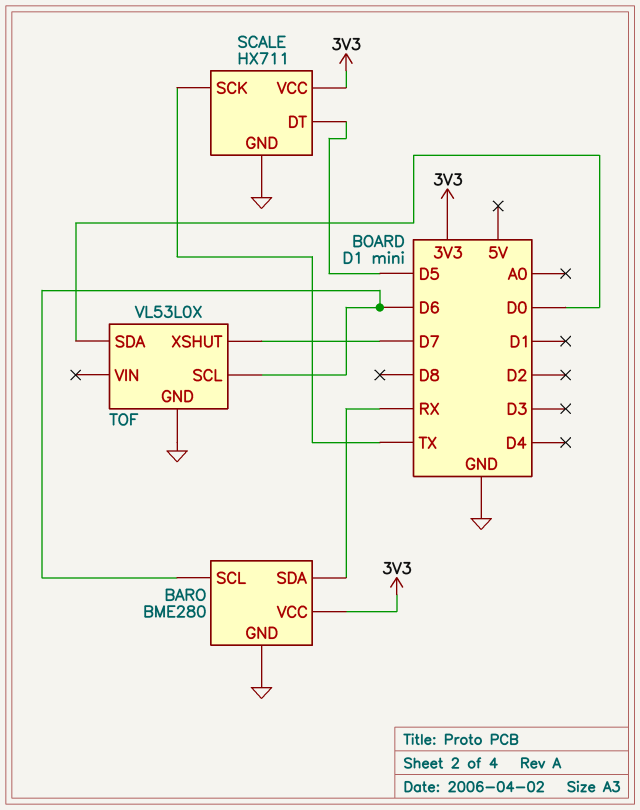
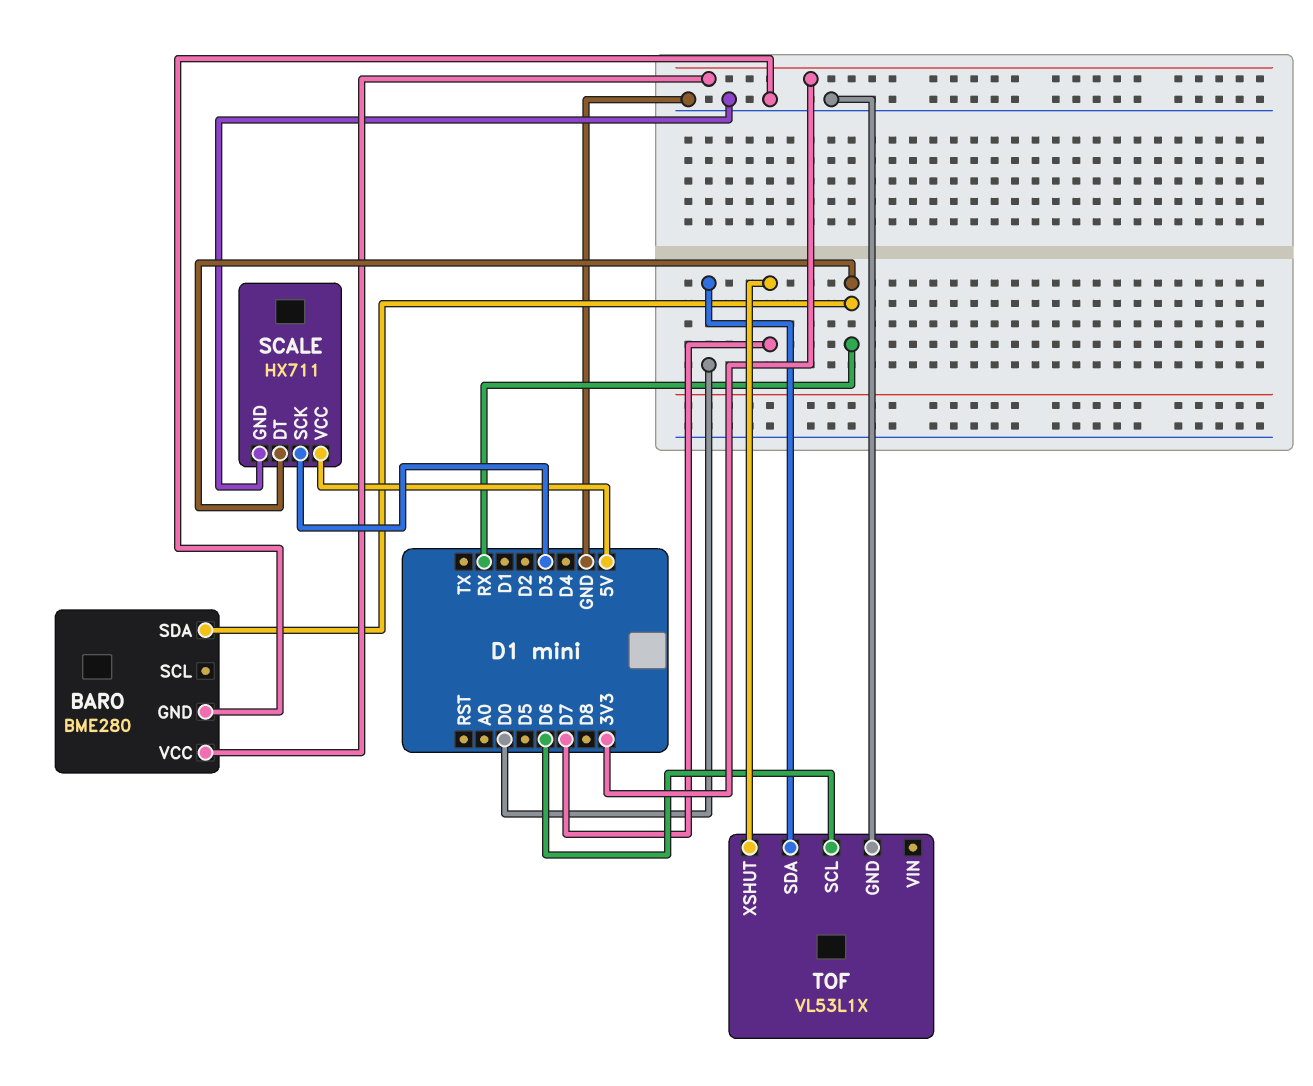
BARO pin SCL: D6 -> none
SCALE pin DT: D5 -> RX
SCALE pin SCK: TX -> D3
SCALE pin VCC: 3V3 -> 5V
TOF: VL53L0X -> VL53L1X

